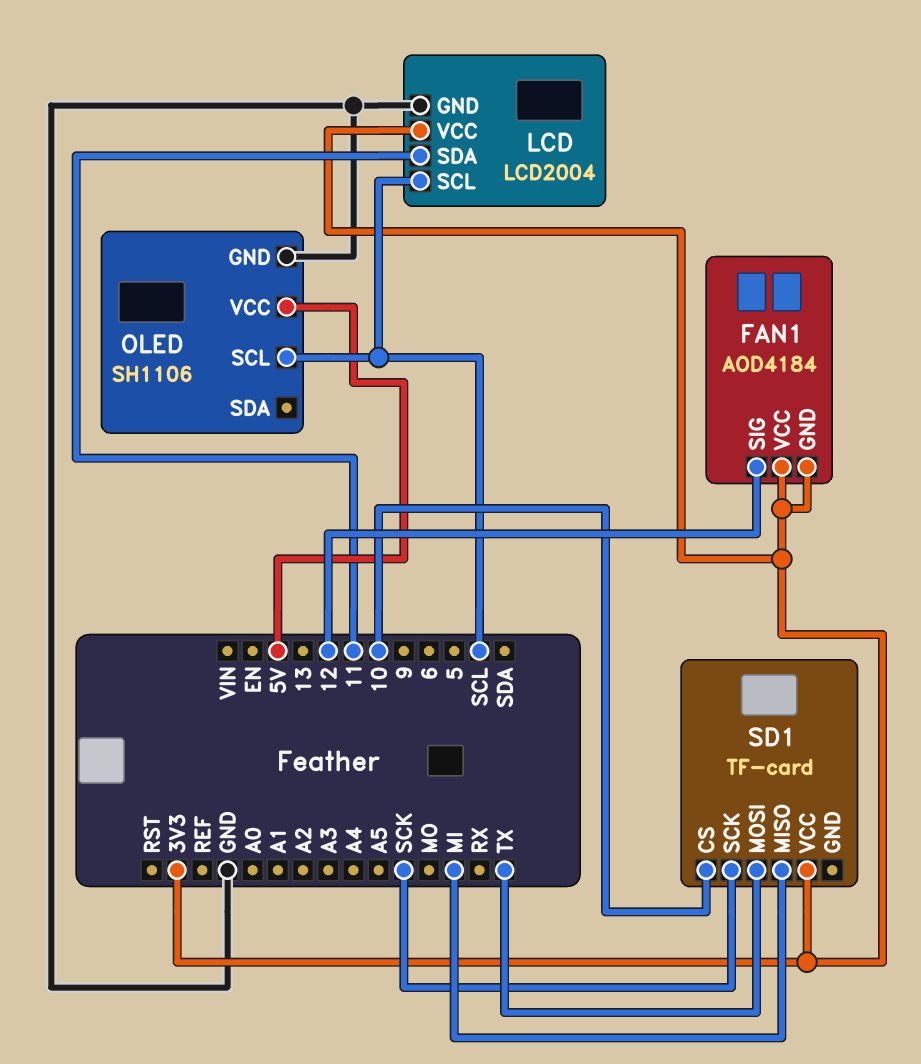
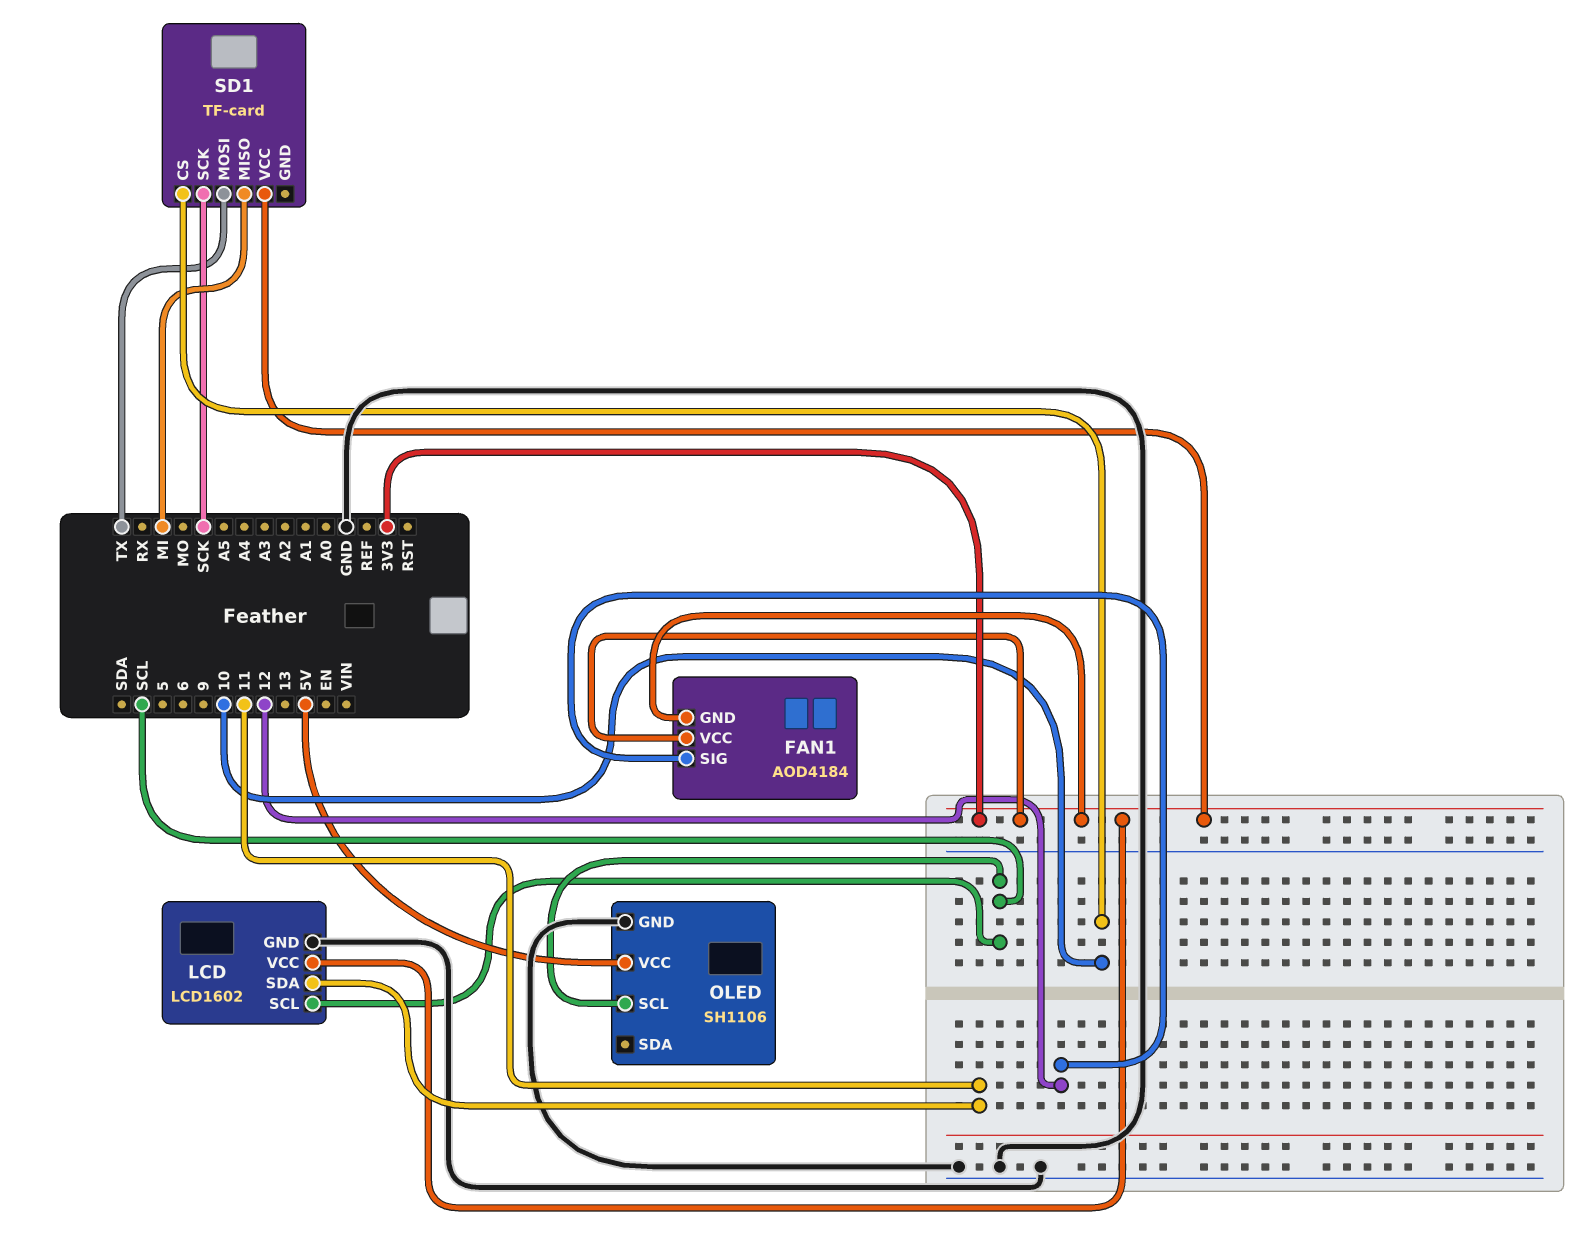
LCD: LCD2004 -> LCD1602

